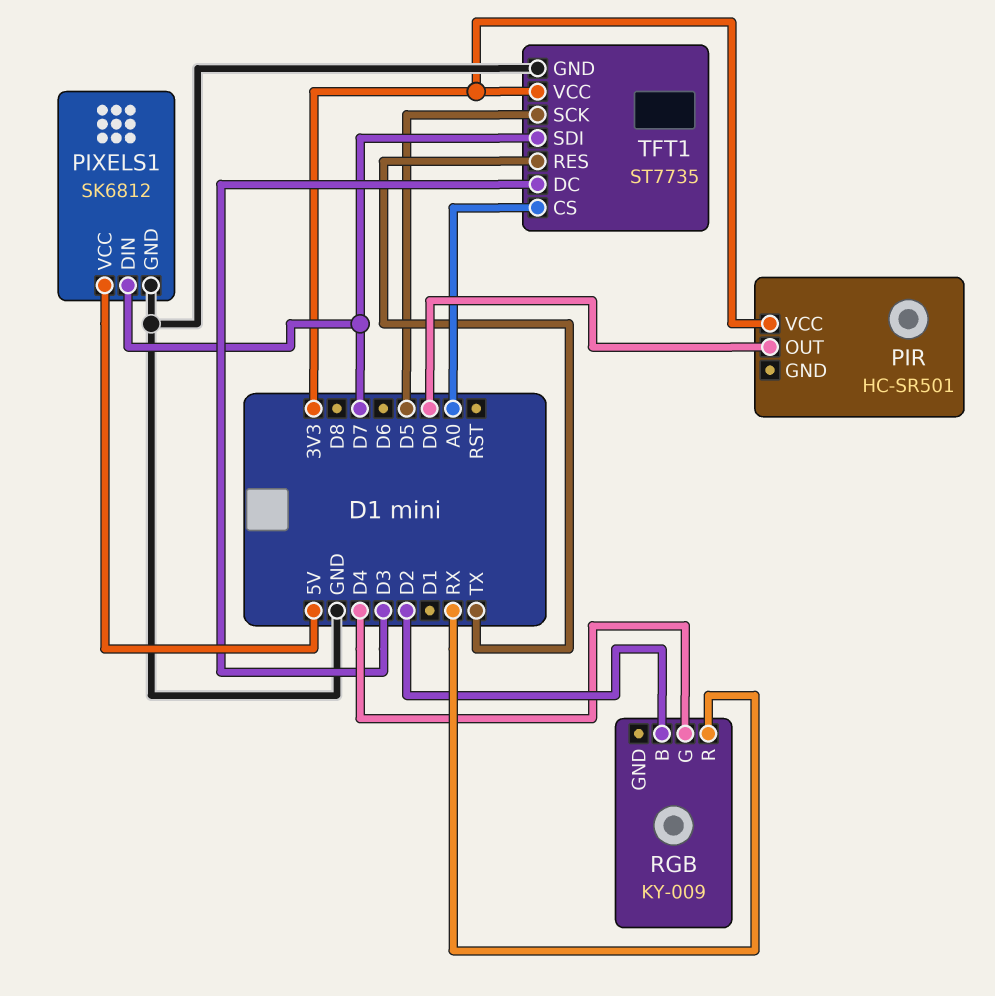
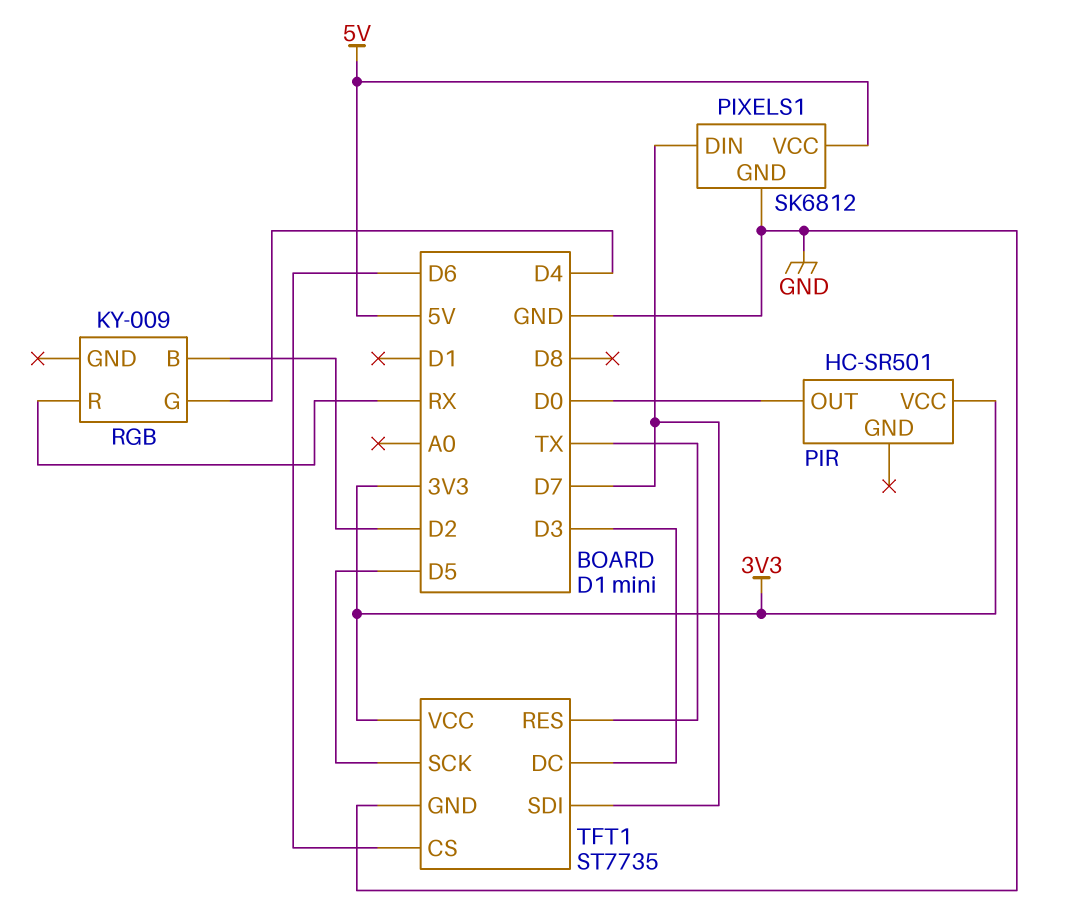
TFT1 pin CS: A0 -> D6

